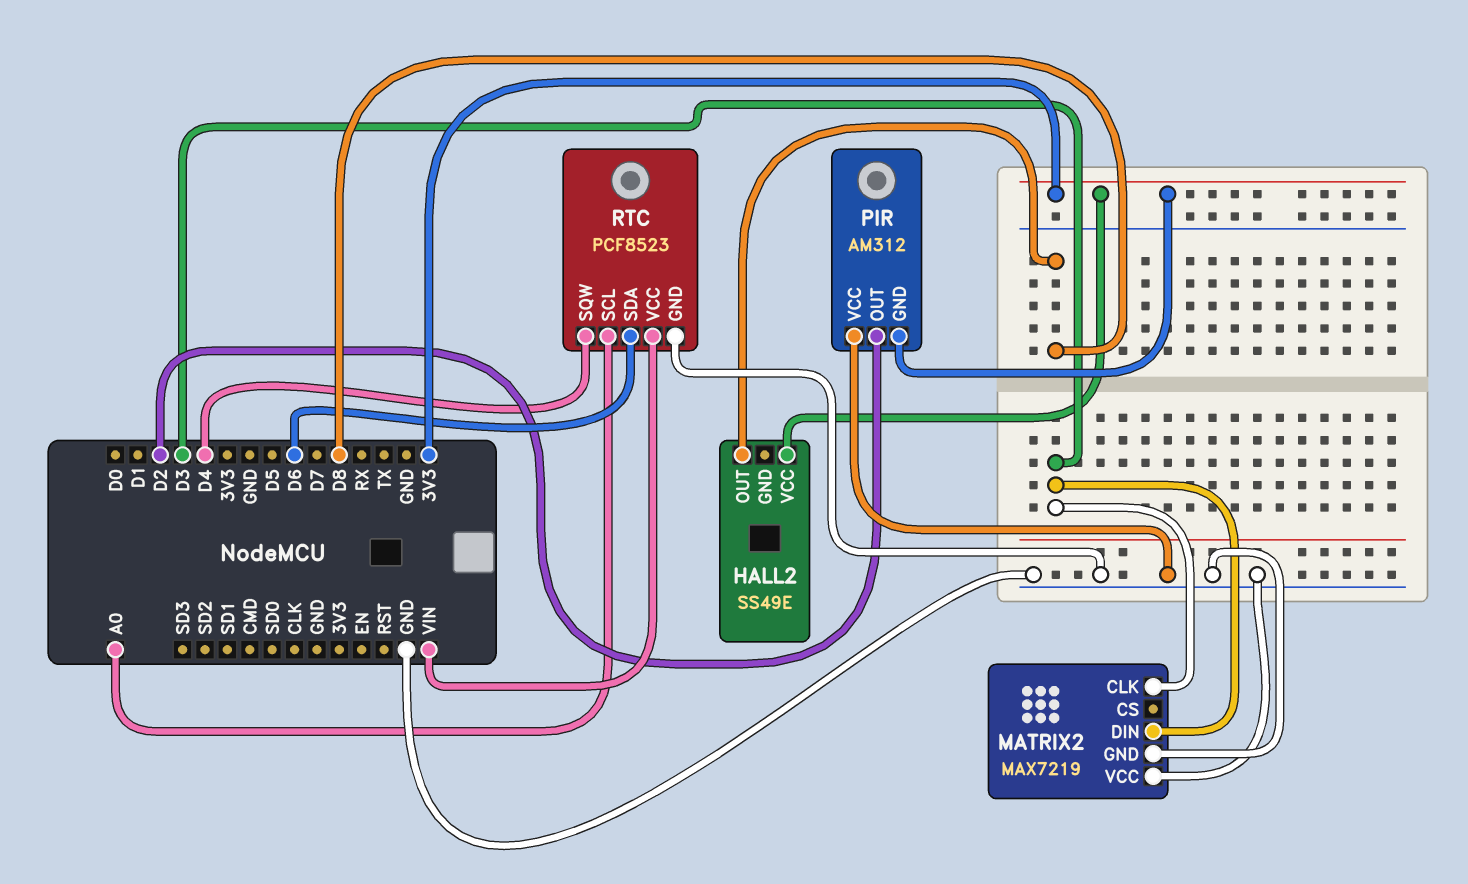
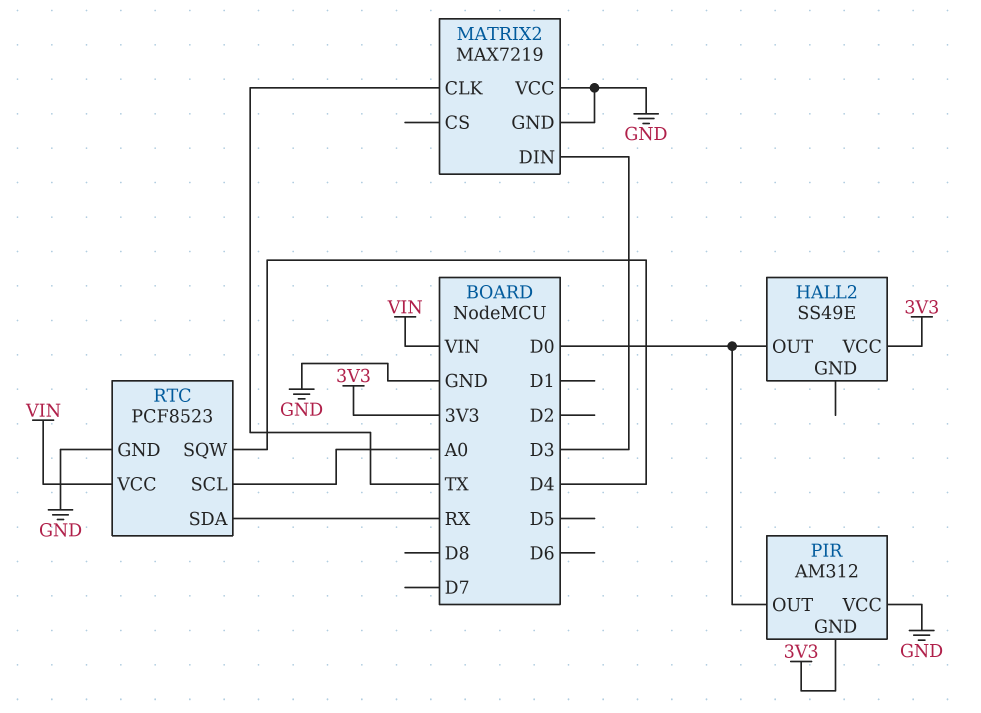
HALL2 pin OUT: D8 -> D0
MATRIX2 pin CLK: D3 -> TX
PIR pin OUT: D2 -> D0
RTC pin SDA: D6 -> RX

